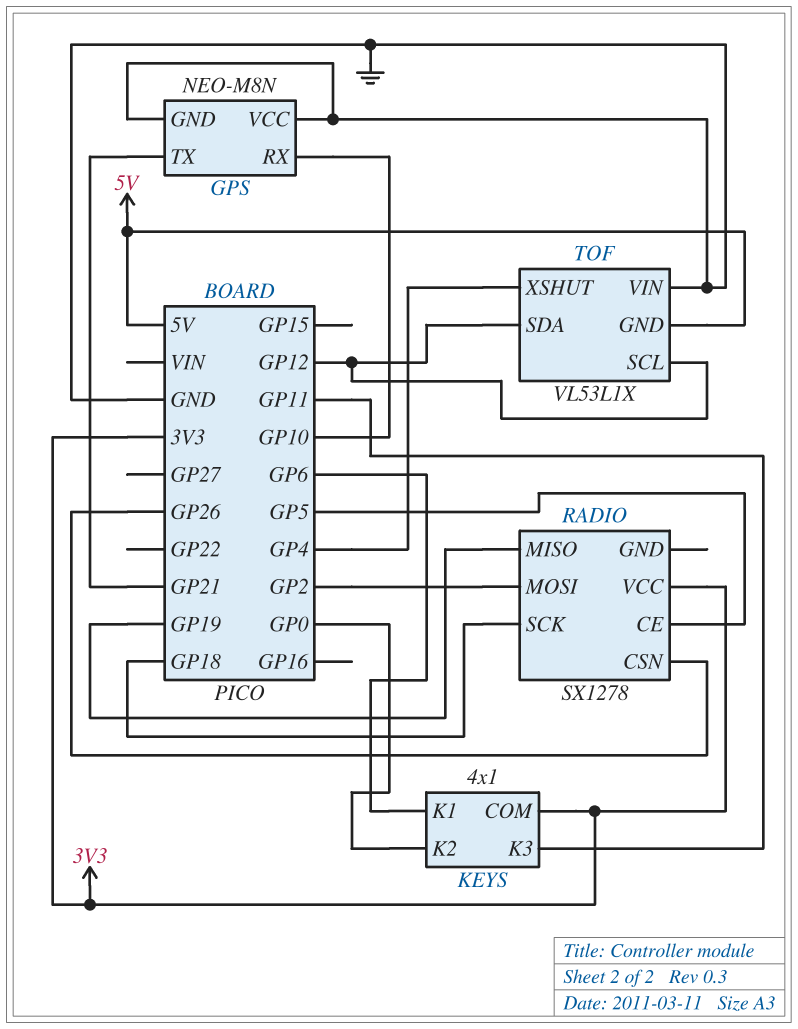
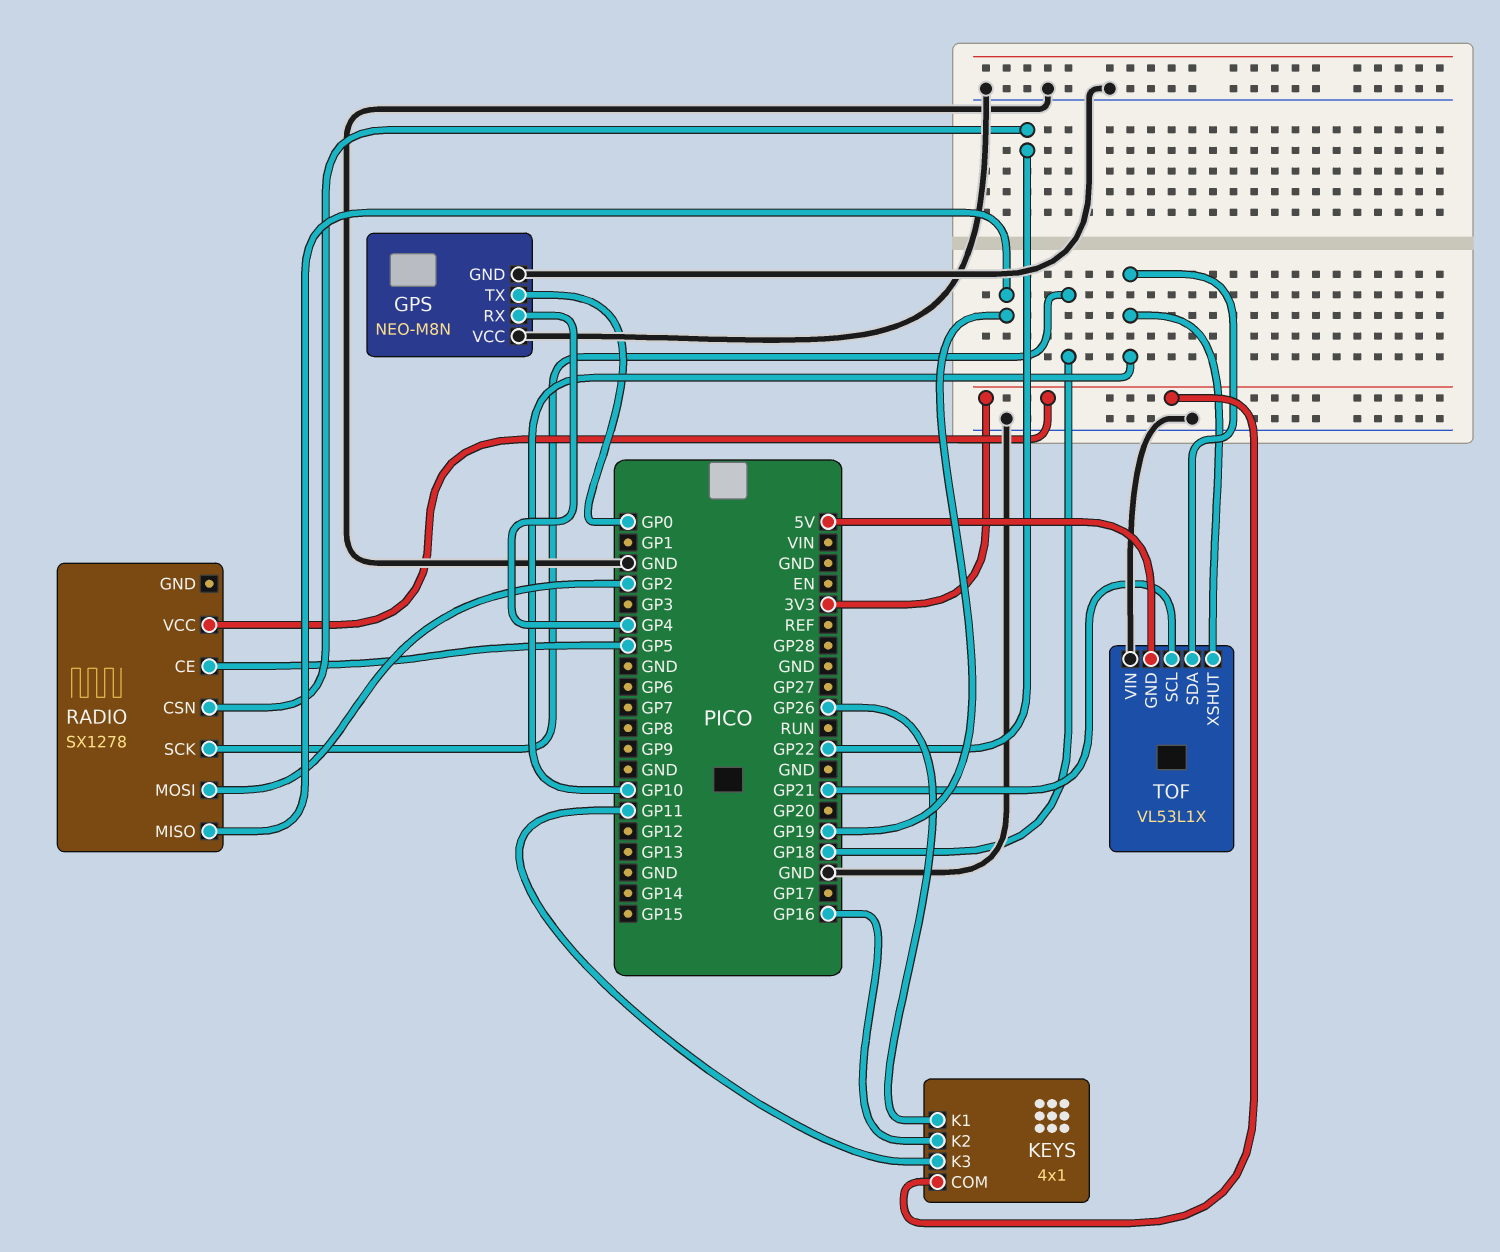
GPS pin RX: GP10 -> GP4
GPS pin TX: GP21 -> GP0
KEYS pin K1: GP6 -> GP26
KEYS pin K2: GP0 -> GP16
RADIO pin CSN: GP26 -> GP22
TOF pin SCL: GP12 -> GP21
TOF pin SDA: GP12 -> GP10
TOF pin XSHUT: GP4 -> GP10

